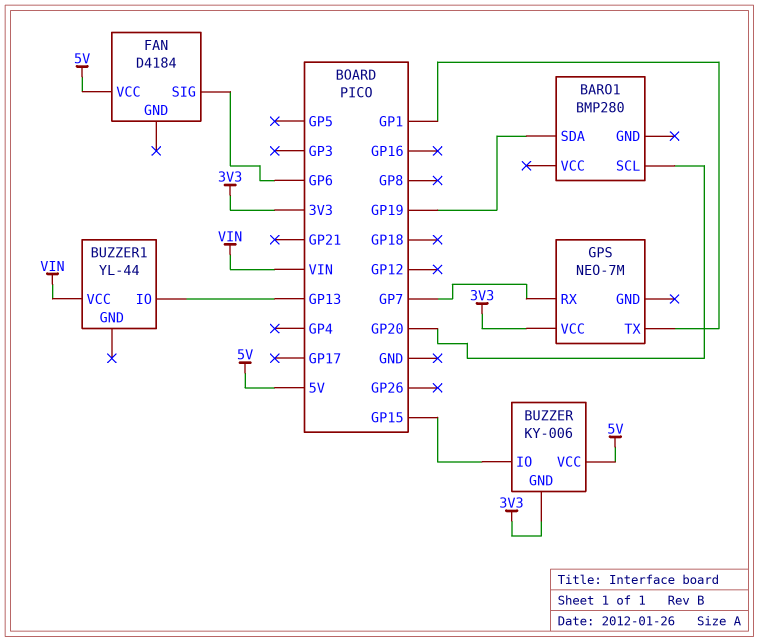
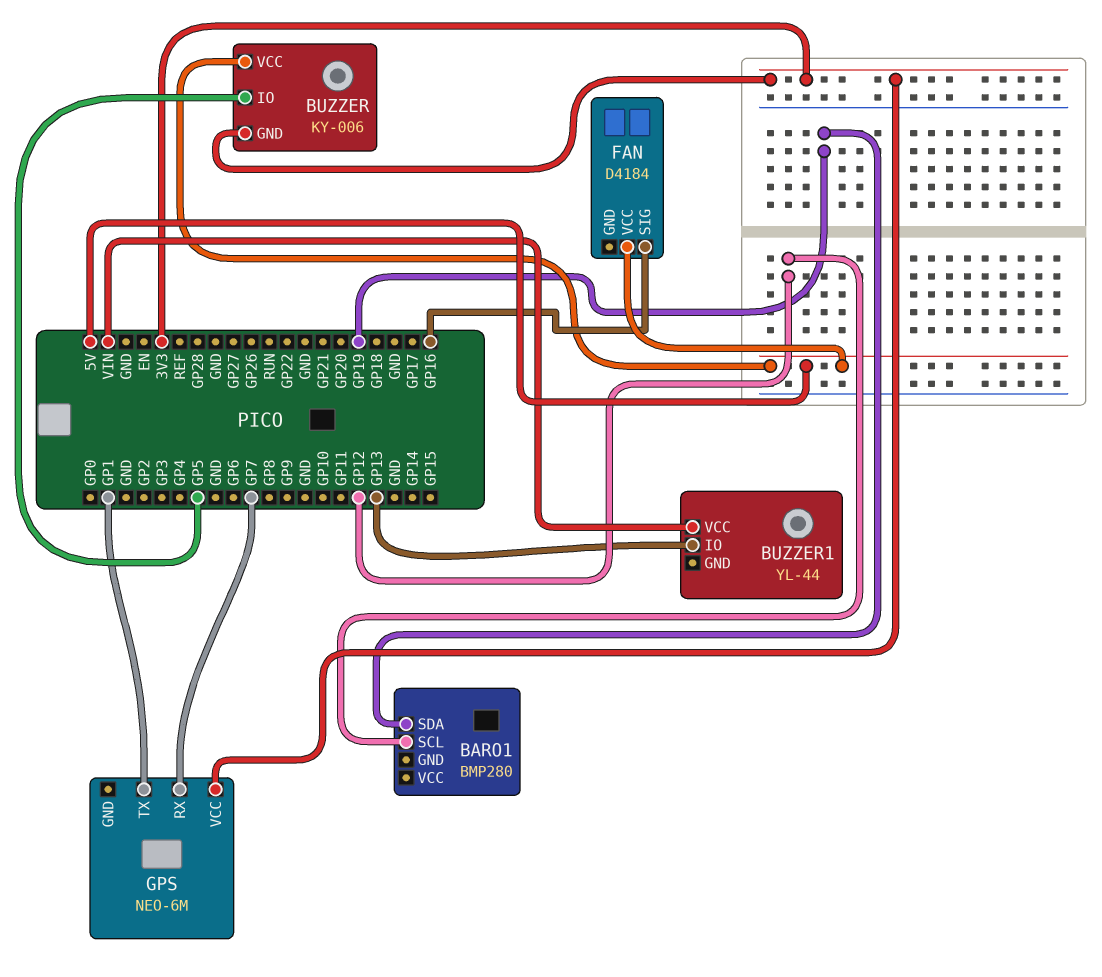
BARO1 pin SCL: GP20 -> GP12
BUZZER pin IO: GP15 -> GP5
FAN pin SIG: GP6 -> GP16
GPS: NEO-7M -> NEO-6M

